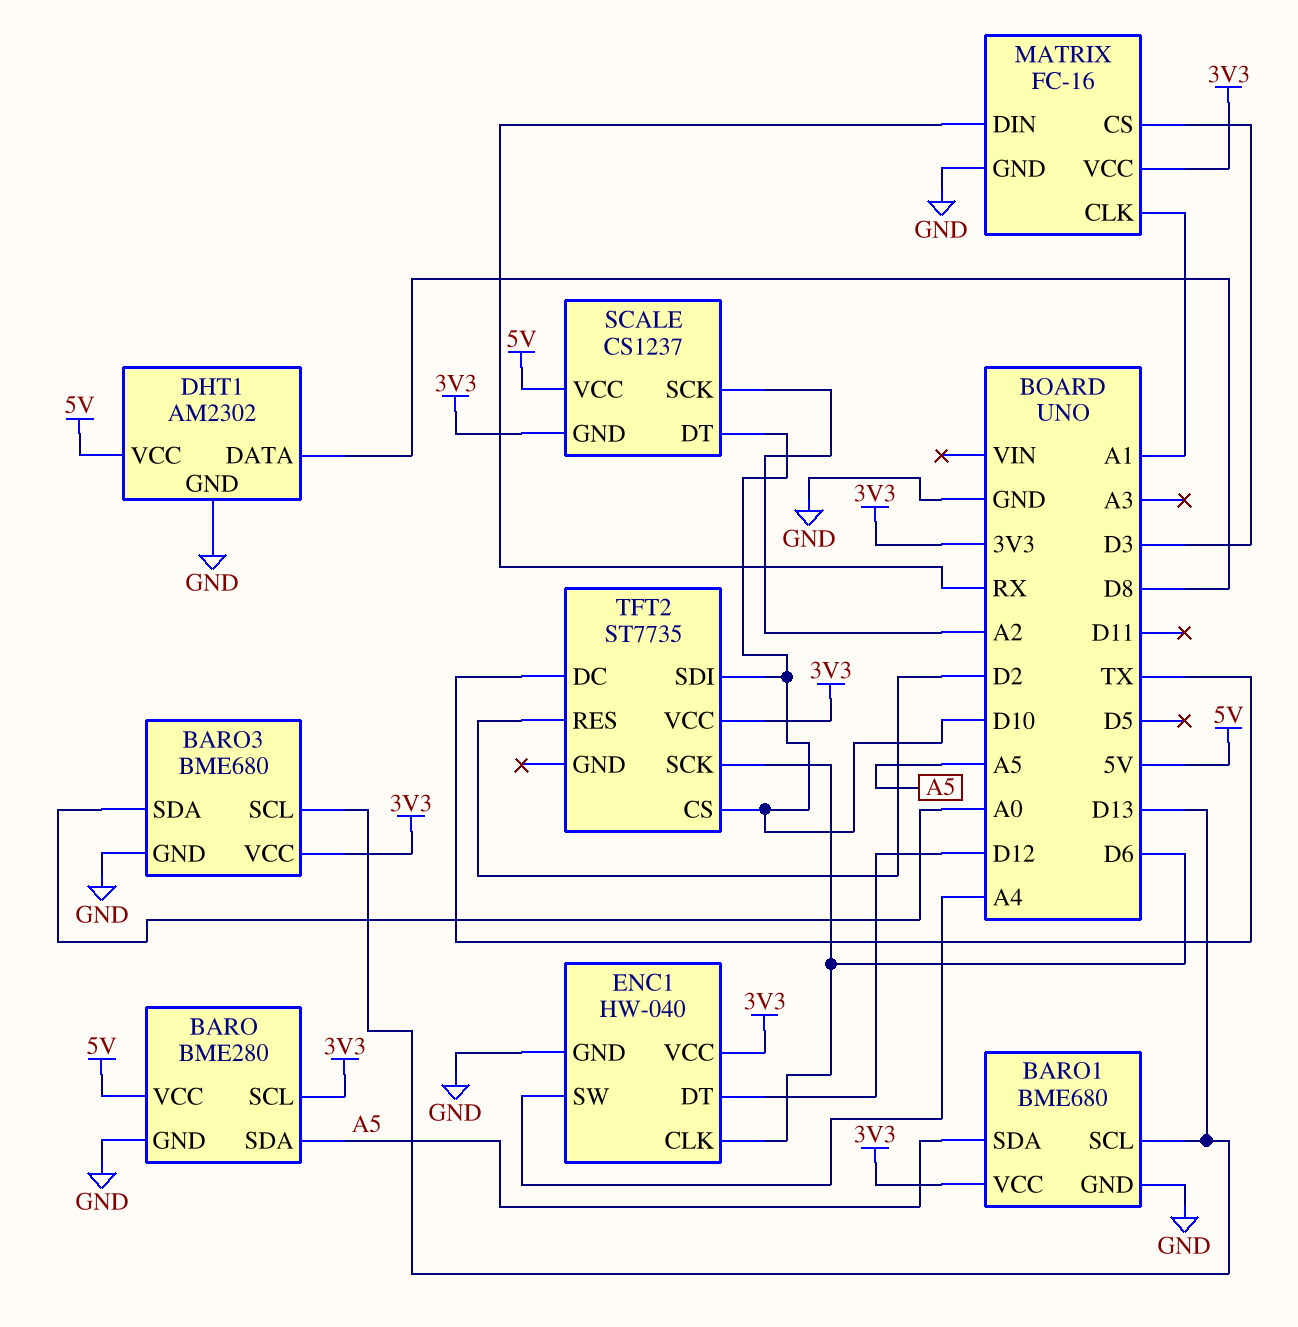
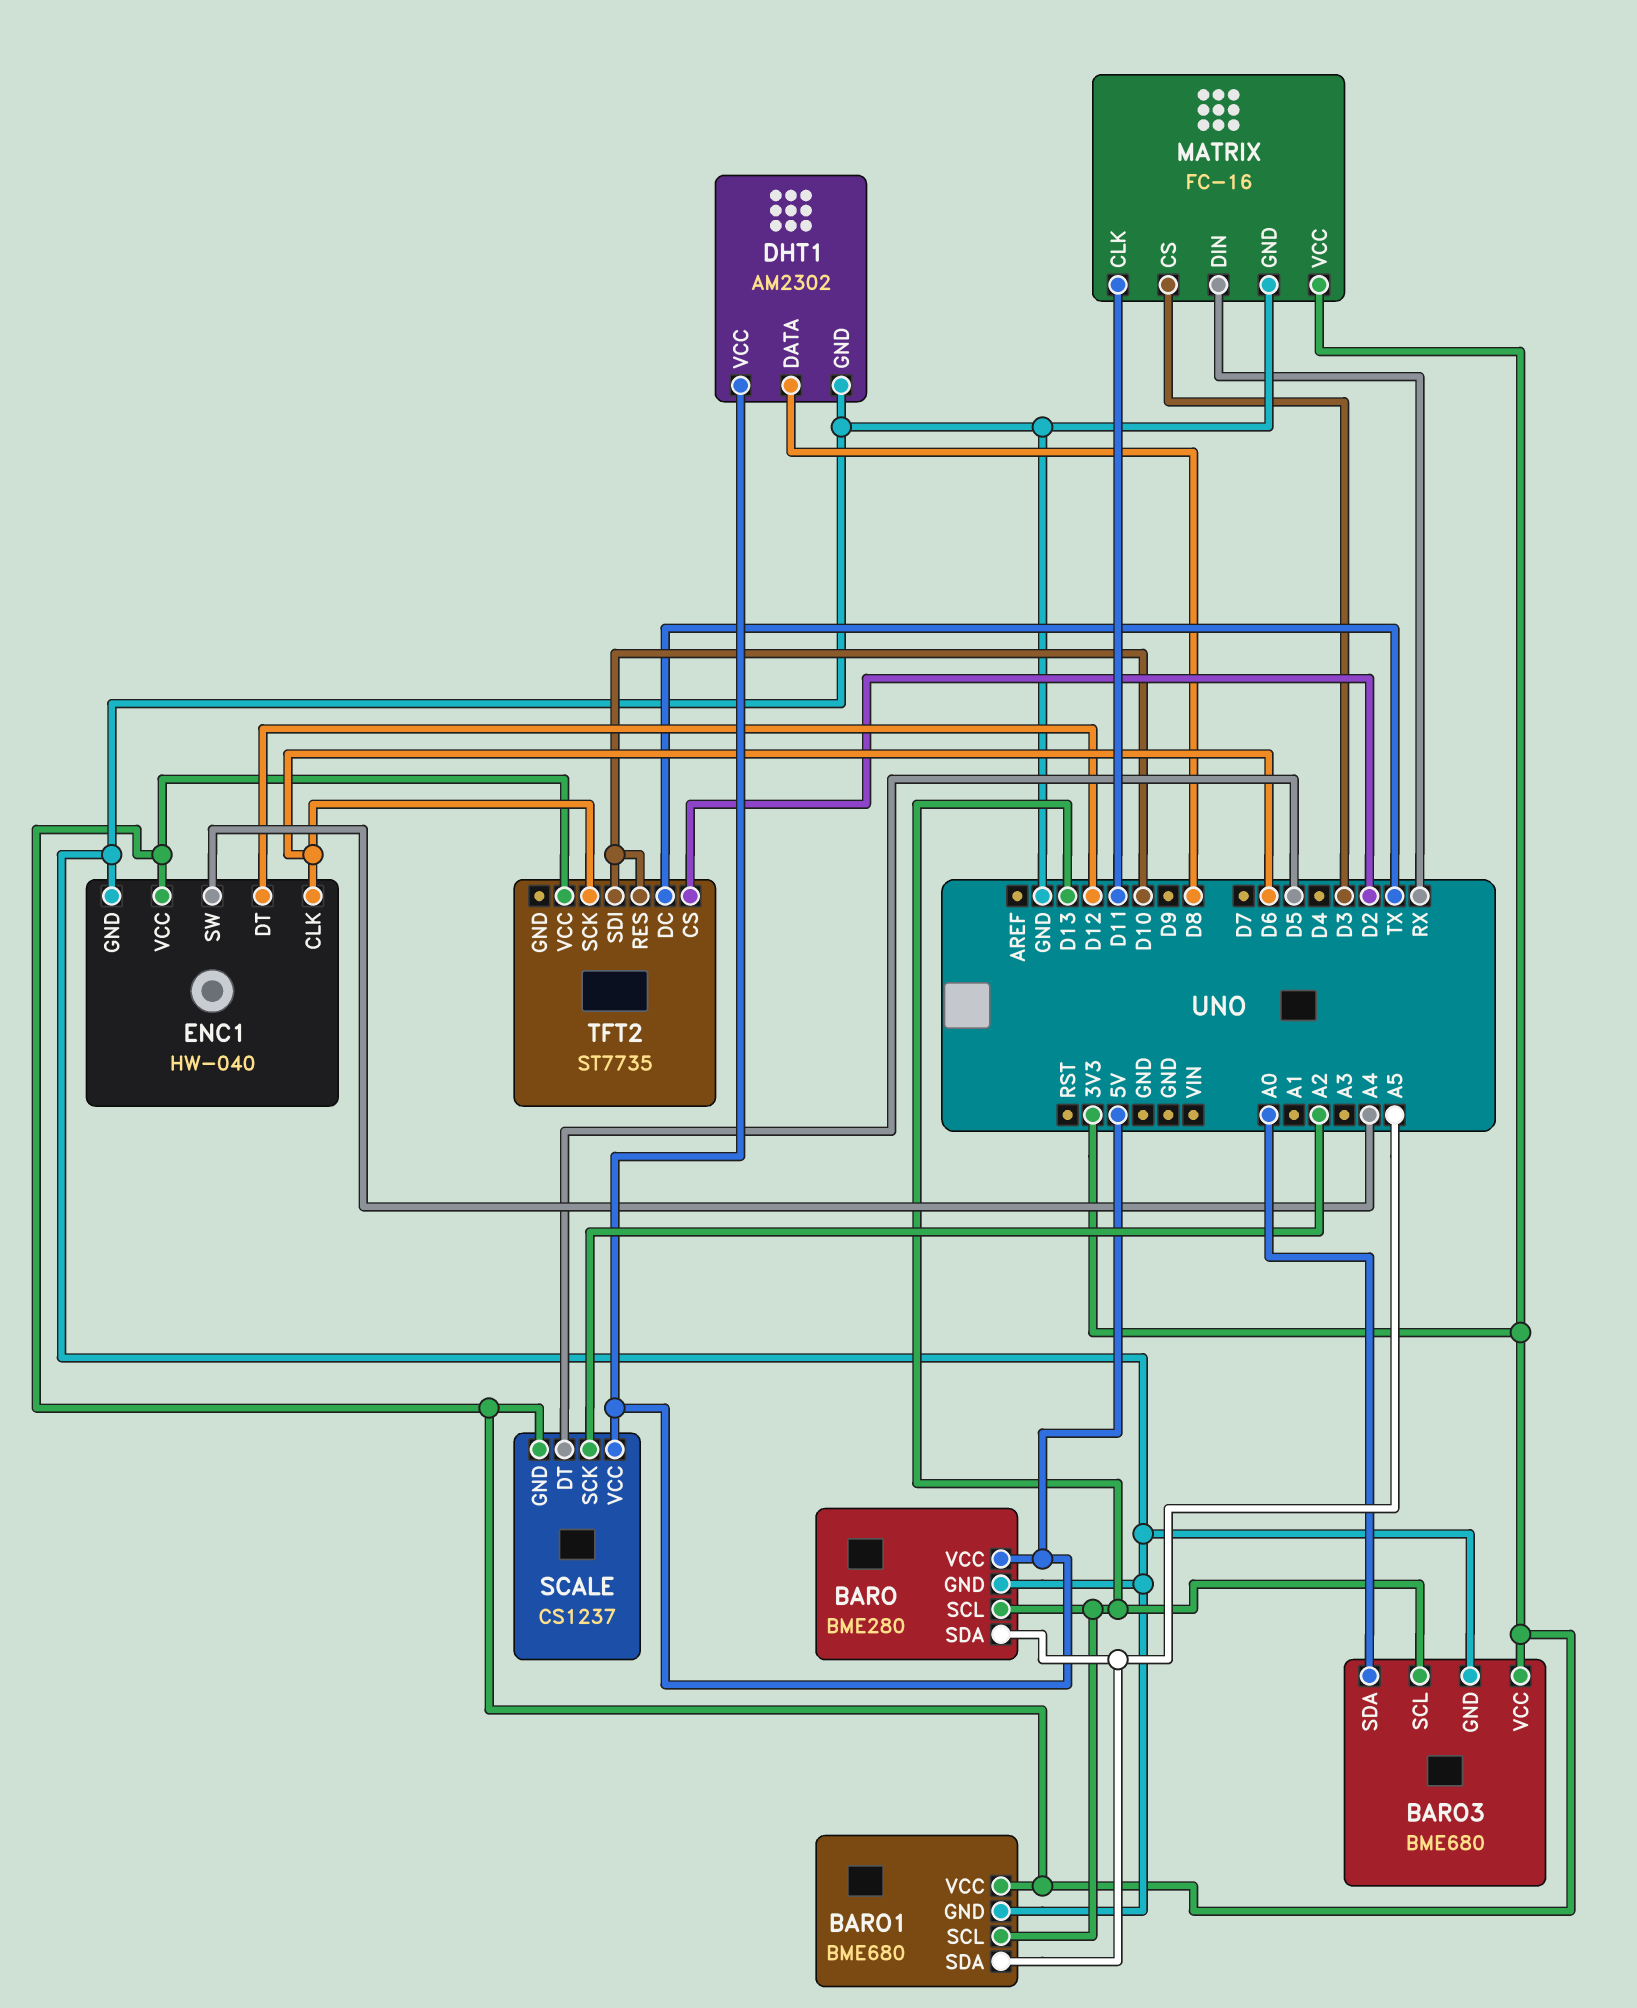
BARO pin SCL: 3V3 -> D13
MATRIX pin CLK: A1 -> D11
SCALE pin DT: D10 -> D5
TFT2 pin CS: D10 -> D2
TFT2 pin RES: D2 -> D10

